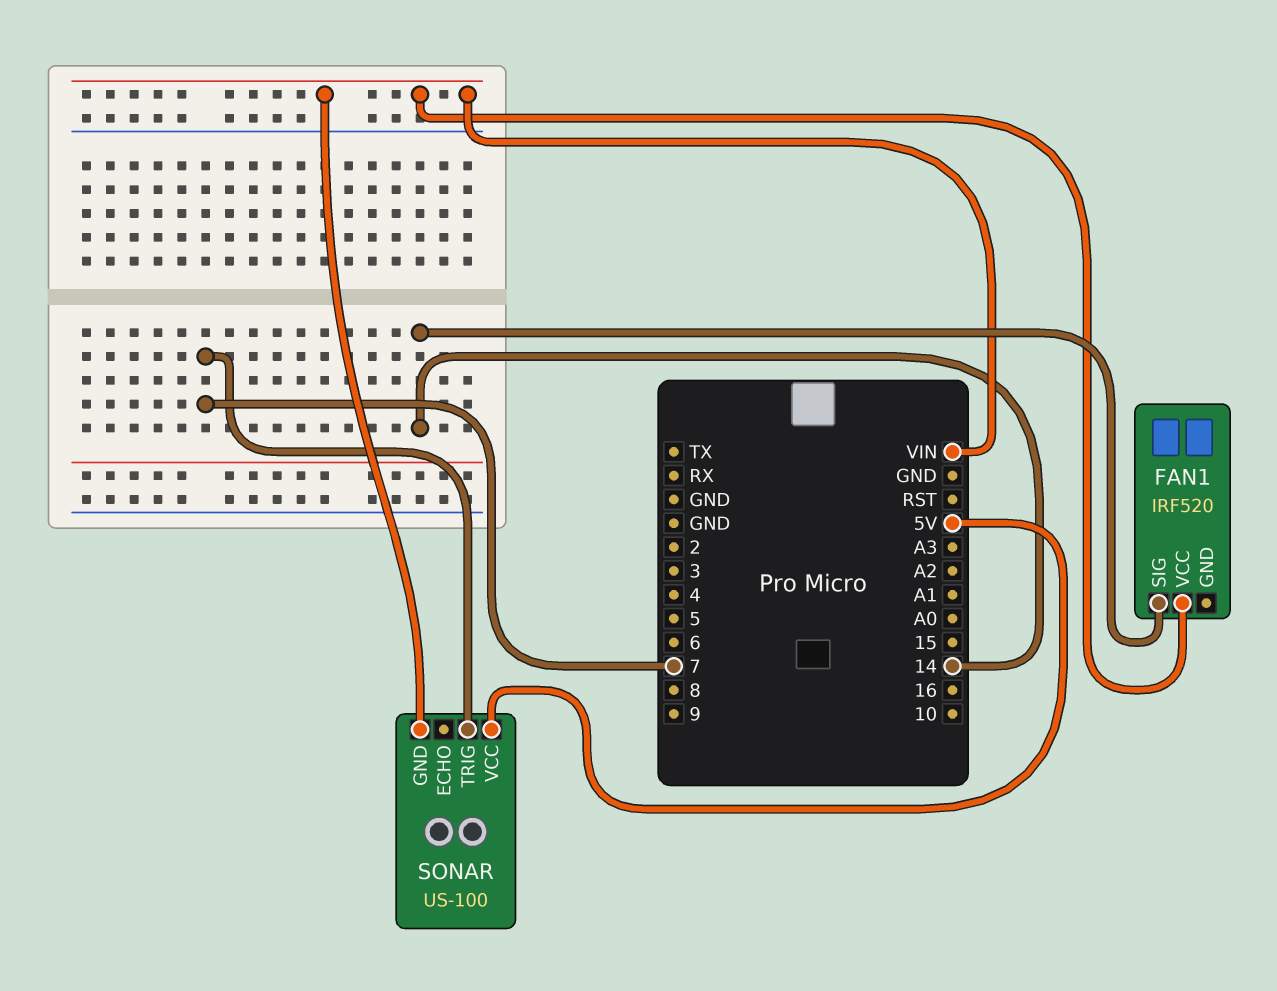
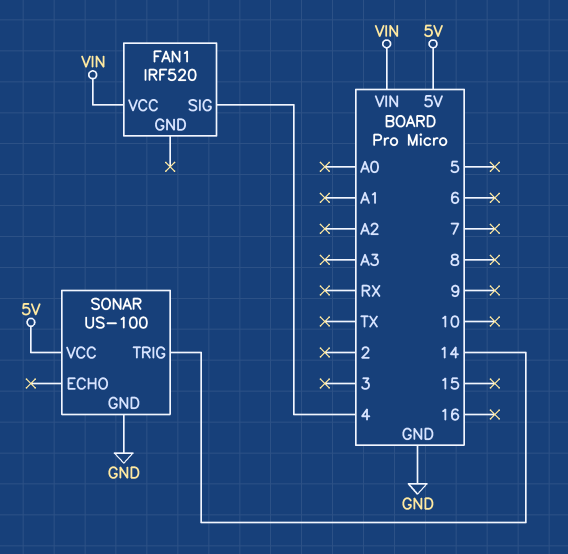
FAN1 pin SIG: 14 -> 4
SONAR pin GND: VIN -> GND
SONAR pin TRIG: 7 -> 14

